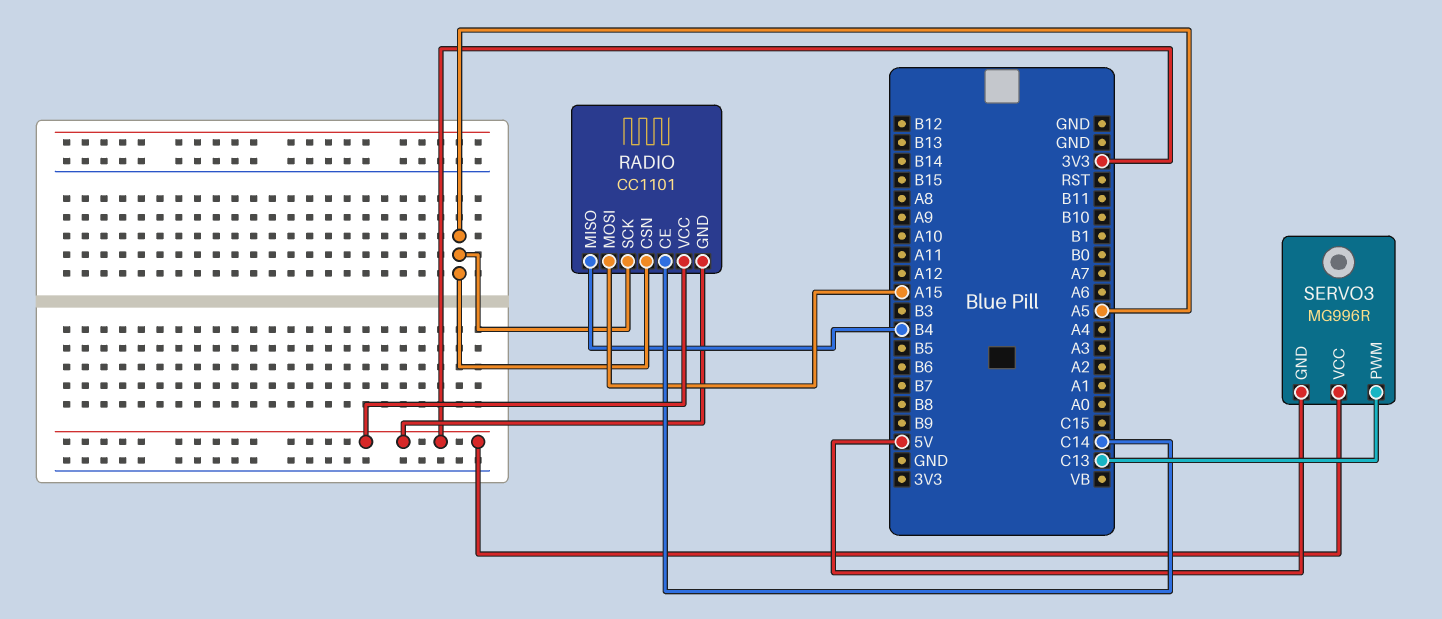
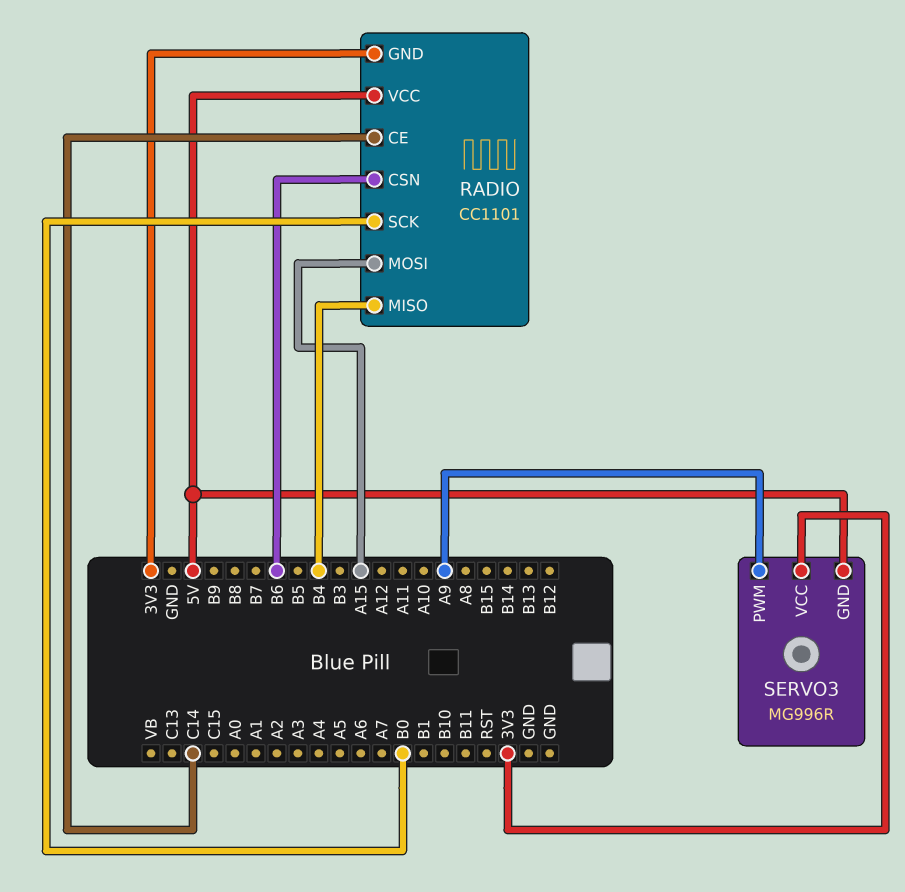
RADIO pin CSN: A5 -> B6
RADIO pin SCK: A5 -> B0
RADIO pin VCC: 3V3 -> 5V
SERVO3 pin PWM: C13 -> A9

